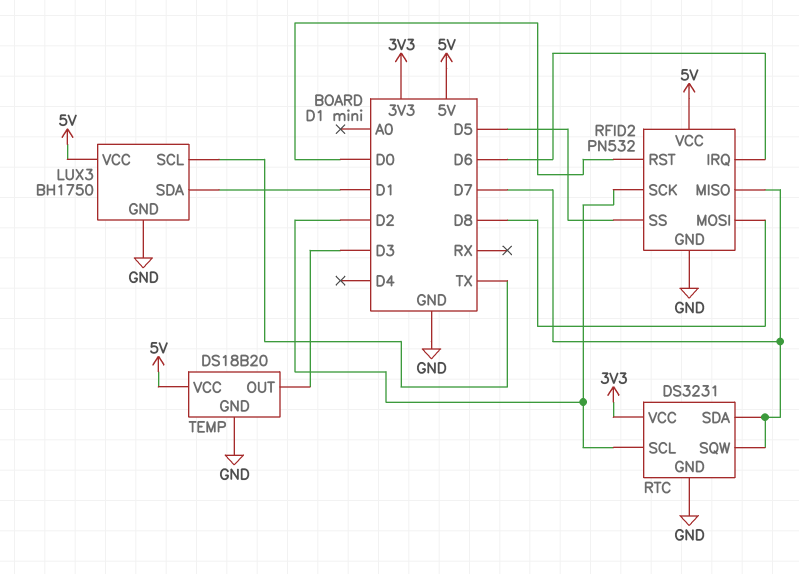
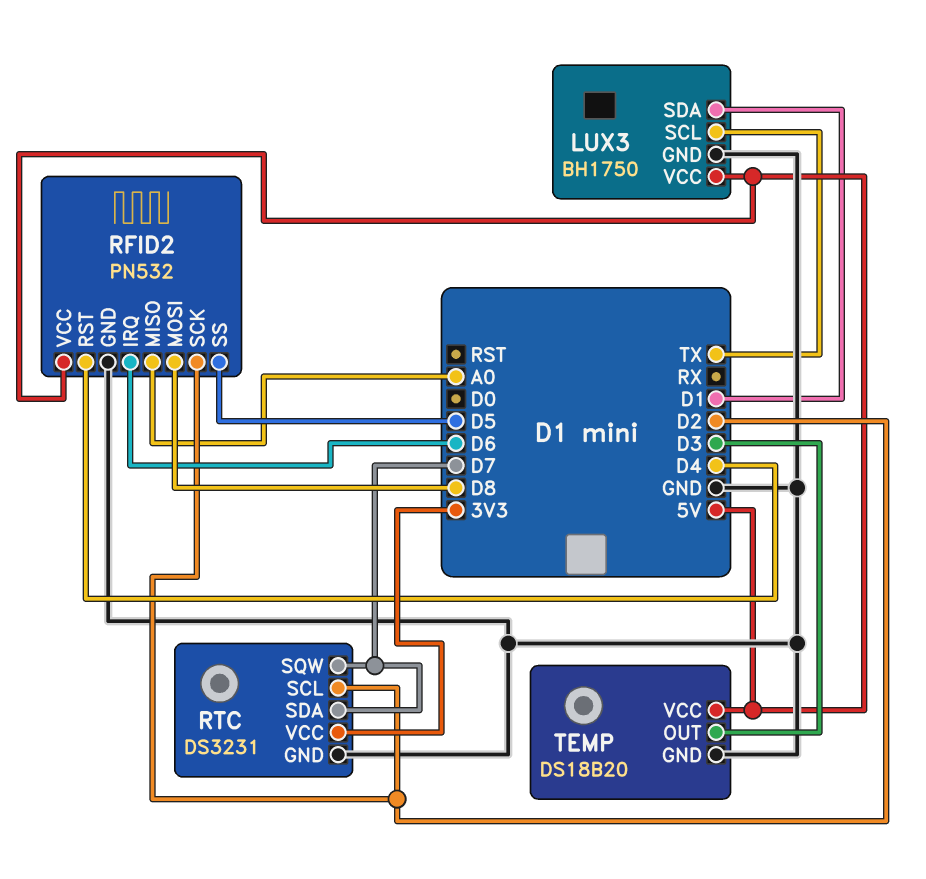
RFID2 pin MISO: D7 -> A0
RFID2 pin RST: D0 -> D4

